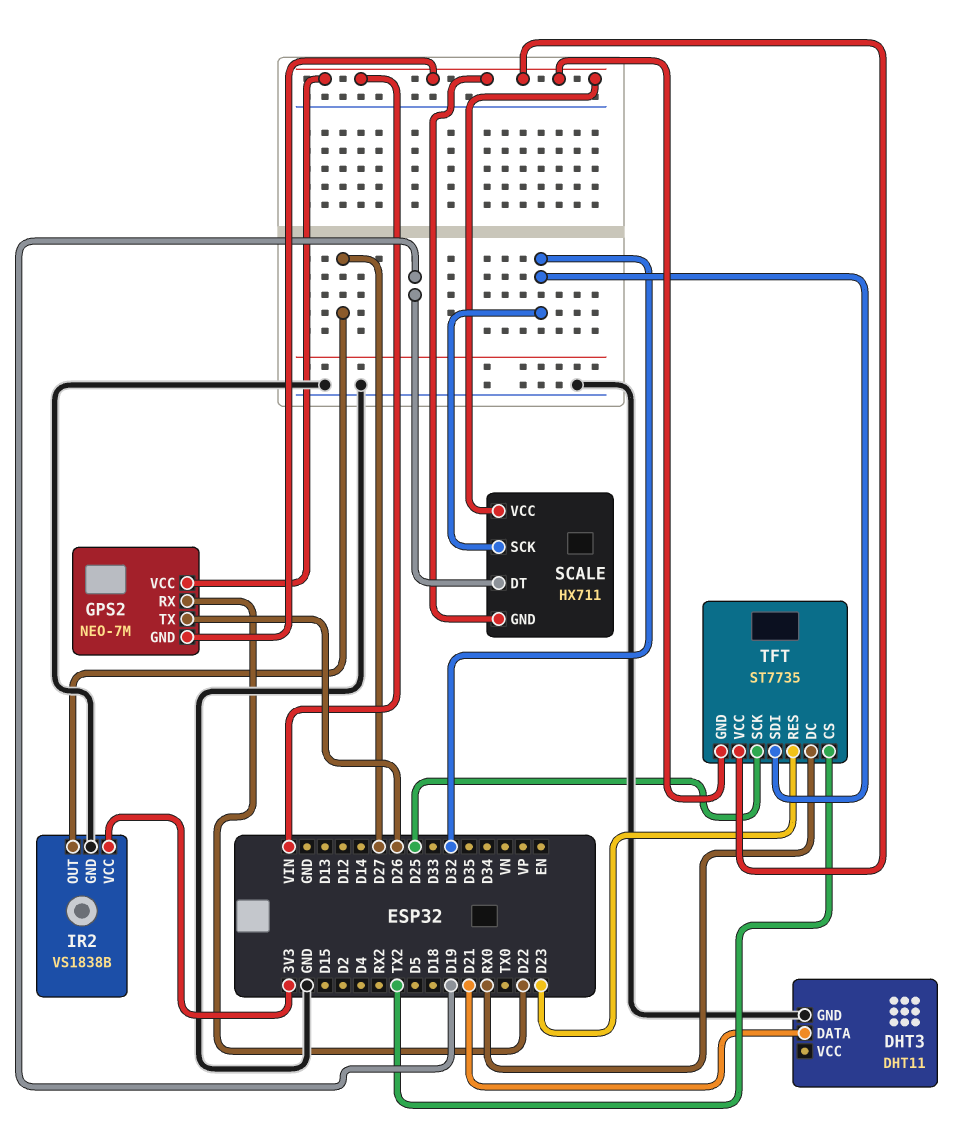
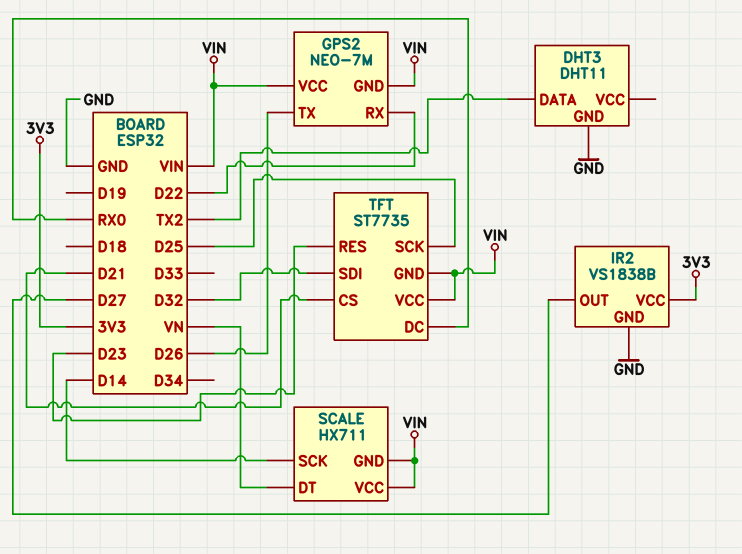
DHT3 pin DATA: D21 -> TX2
SCALE pin DT: D19 -> VN
SCALE pin SCK: D32 -> D14
TFT pin CS: TX2 -> D21

